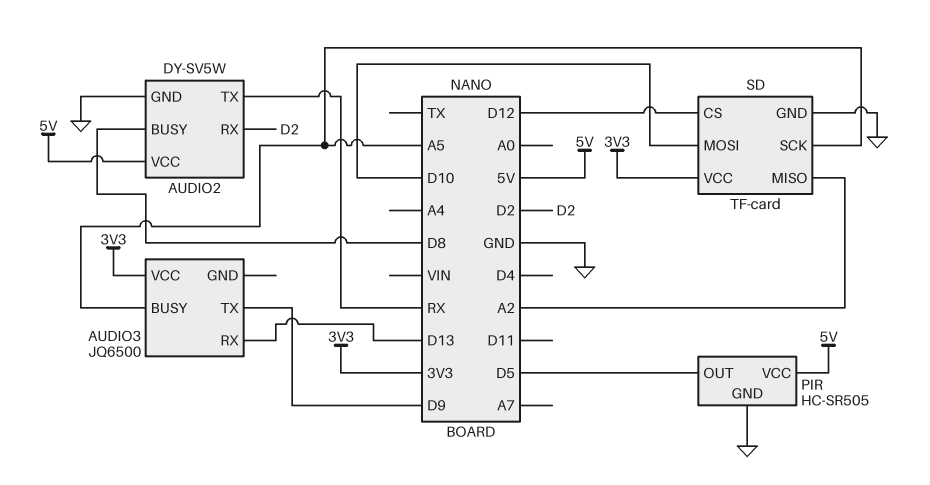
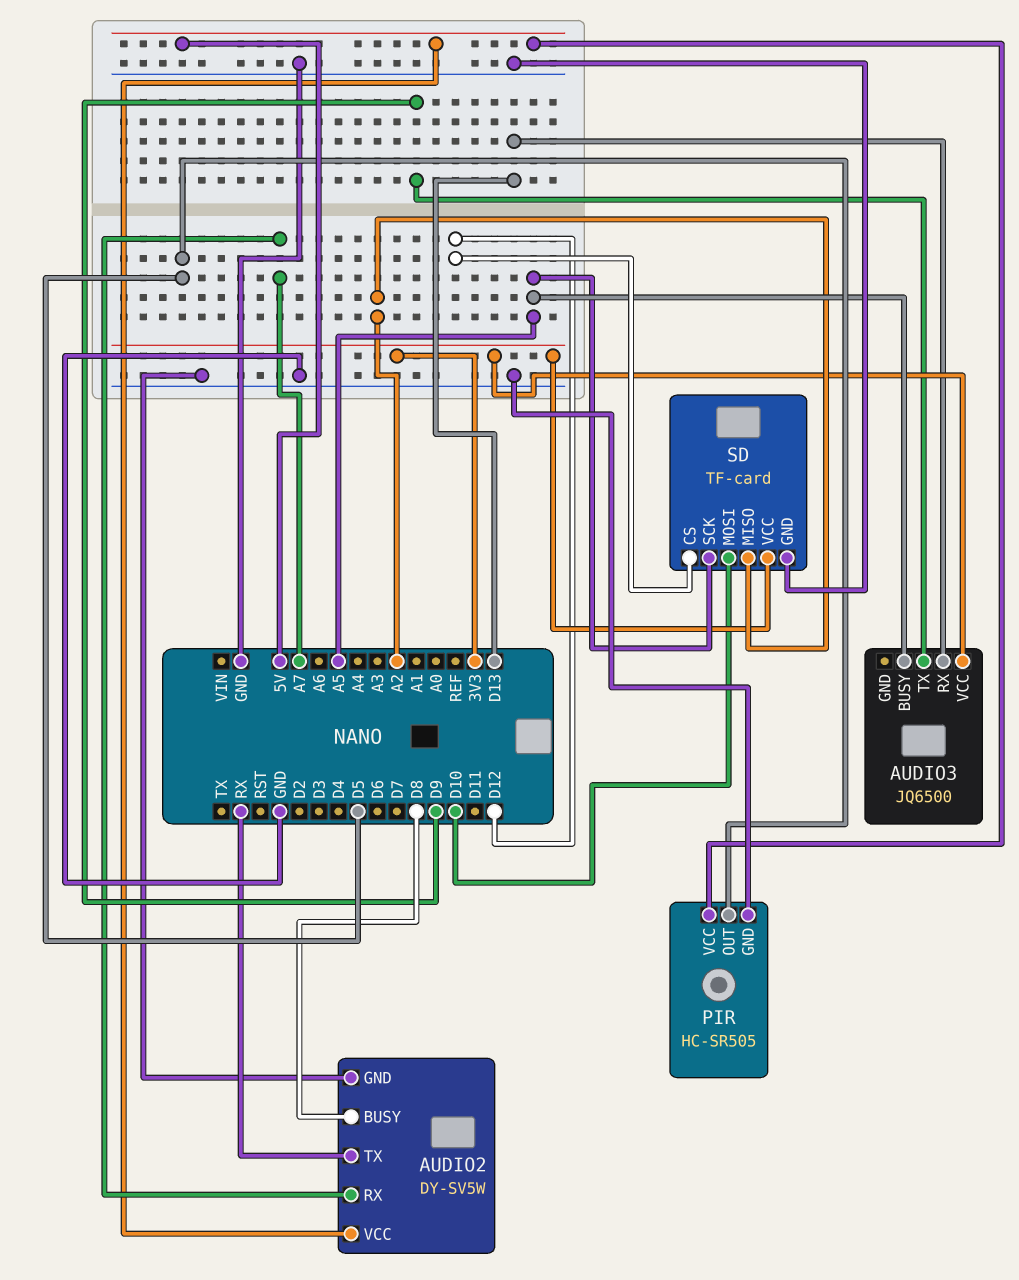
AUDIO2 pin RX: D2 -> A7

